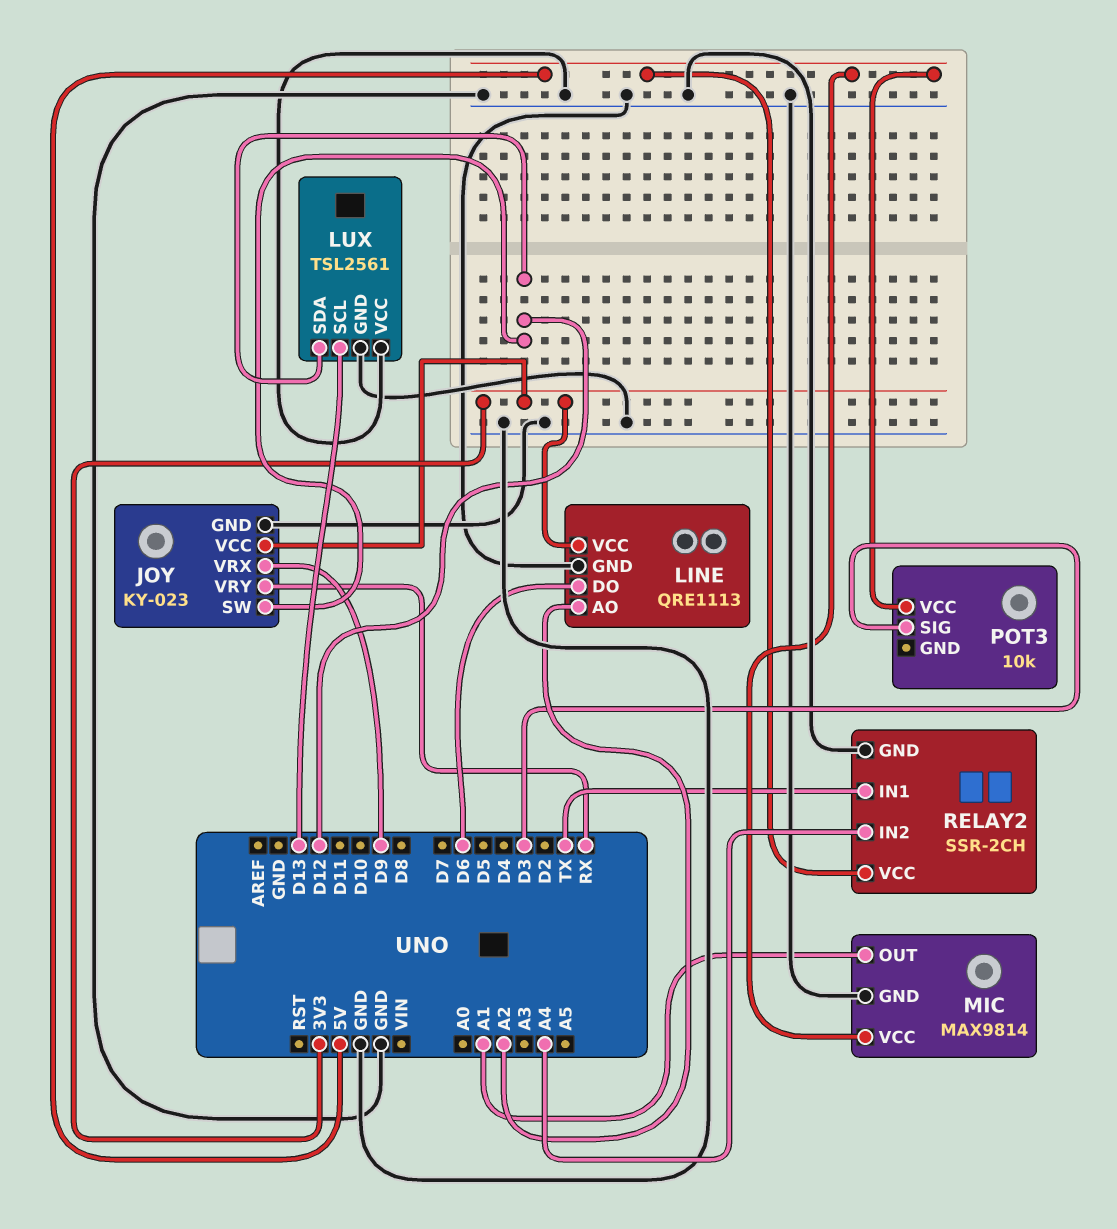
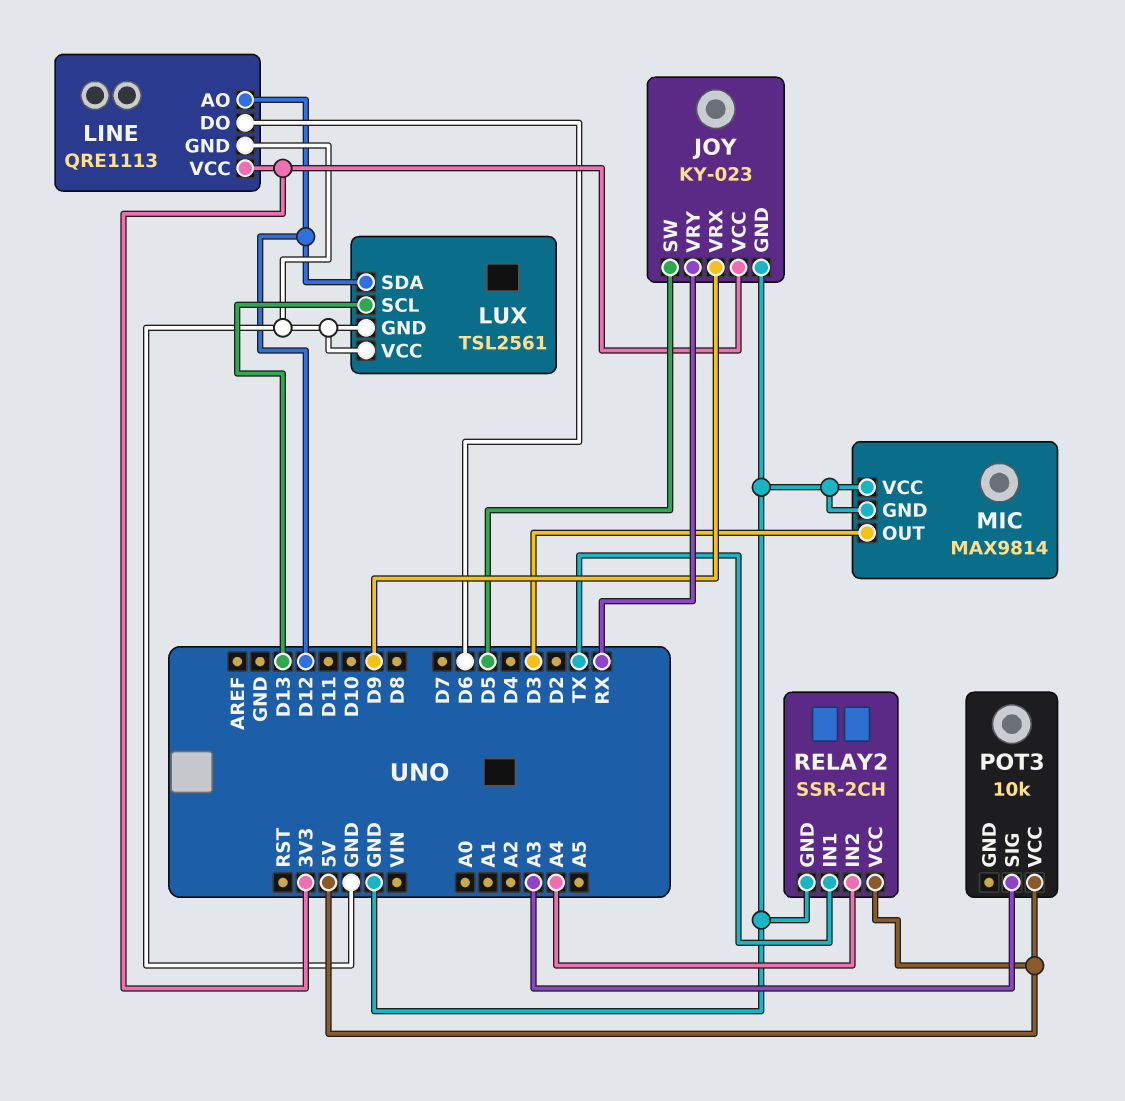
JOY pin SW: D12 -> D5
LINE pin AO: A2 -> D12
MIC pin OUT: A1 -> D3
MIC pin VCC: 5V -> GND
POT3 pin SIG: D3 -> A3

